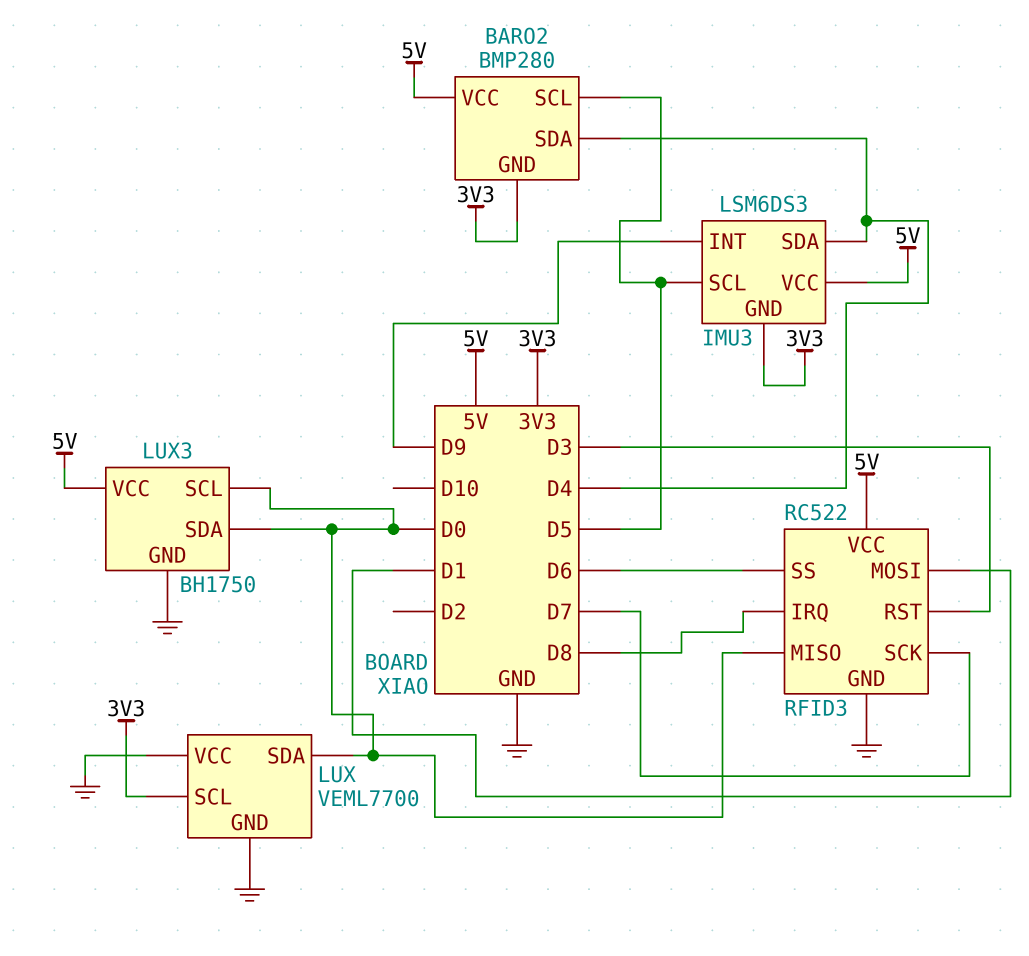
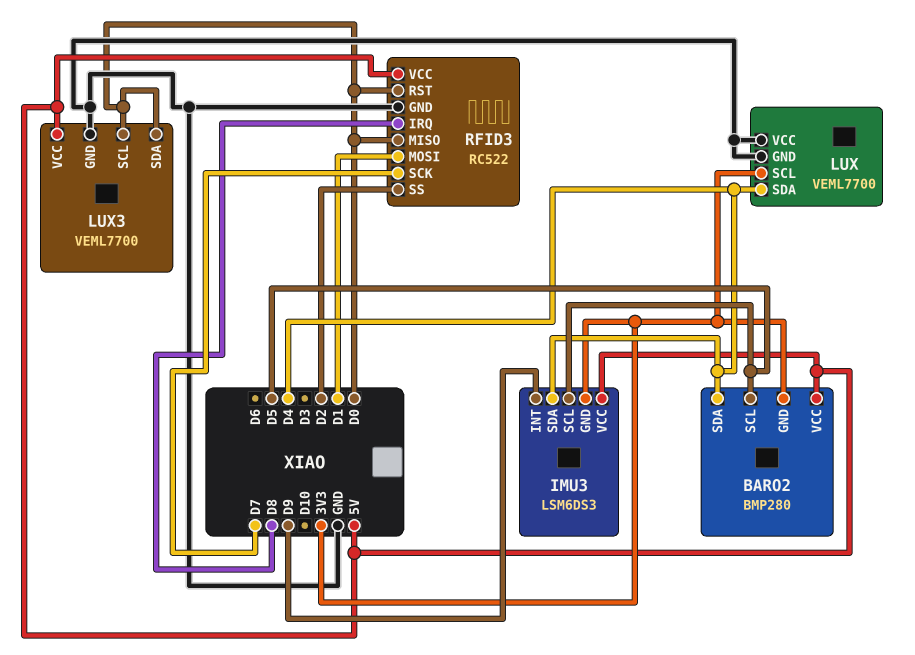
LUX pin SDA: D0 -> D4
LUX3: BH1750 -> VEML7700
RFID3 pin RST: D3 -> D0
RFID3 pin SS: D6 -> D2

